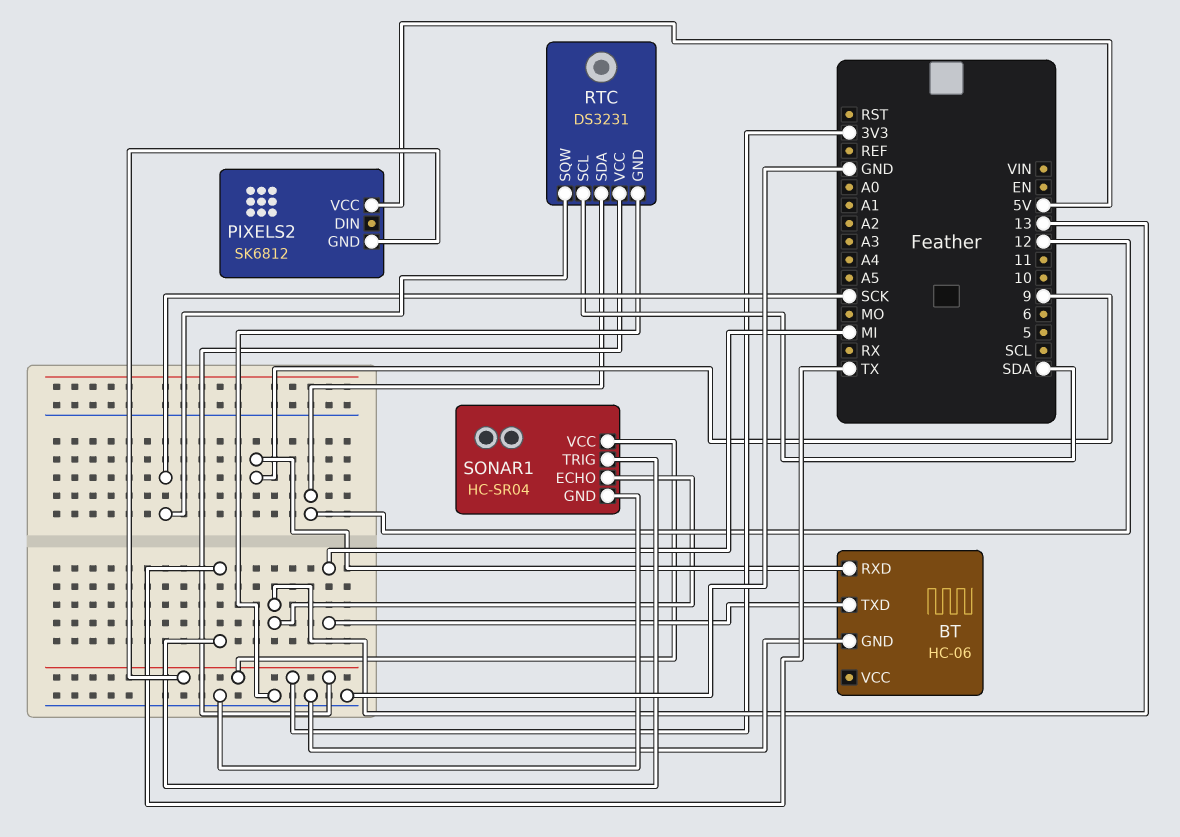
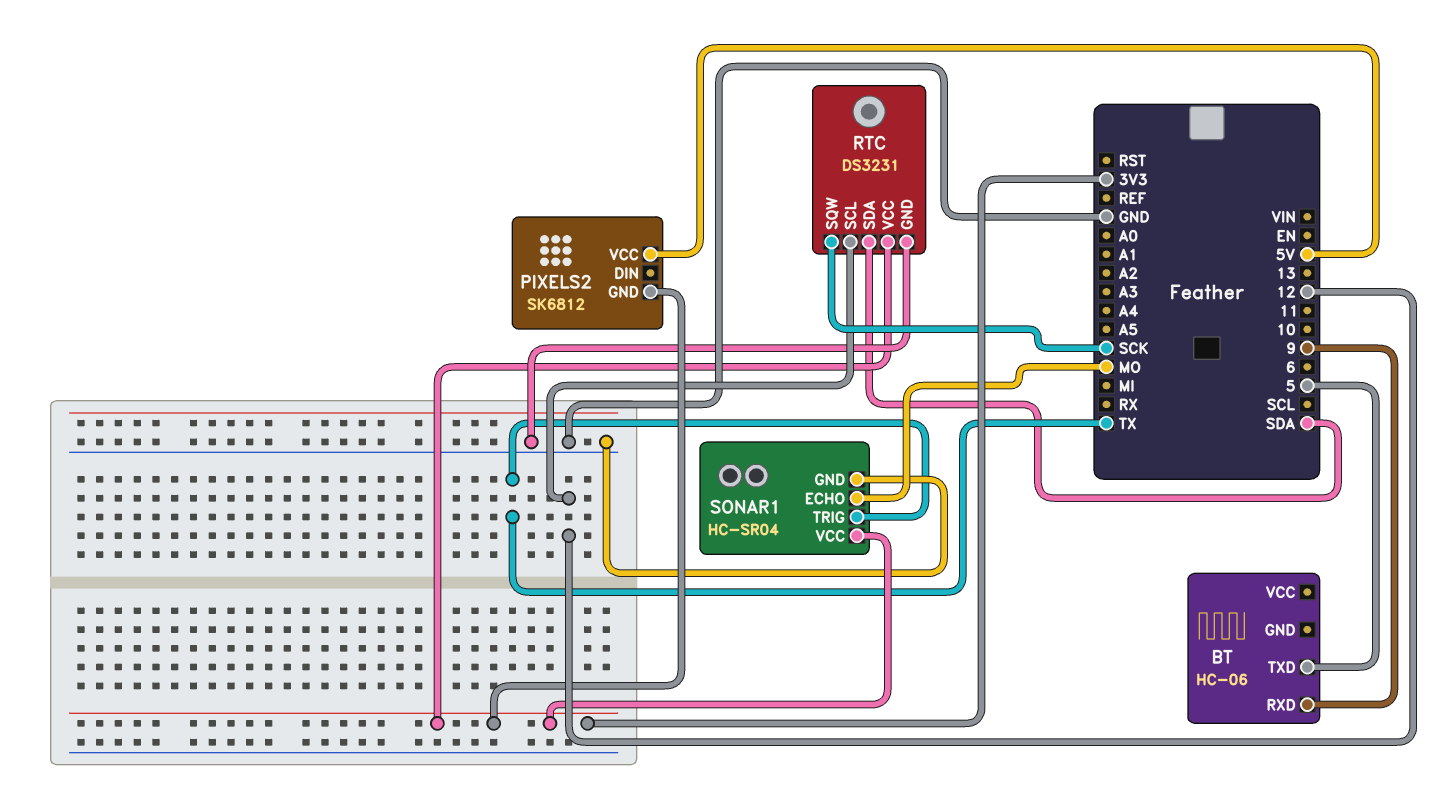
BT pin GND: GND -> none
BT pin TXD: MI -> 5
RTC pin SCL: SDA -> 12
RTC pin SDA: 12 -> SDA
SONAR1 pin ECHO: 13 -> MO

